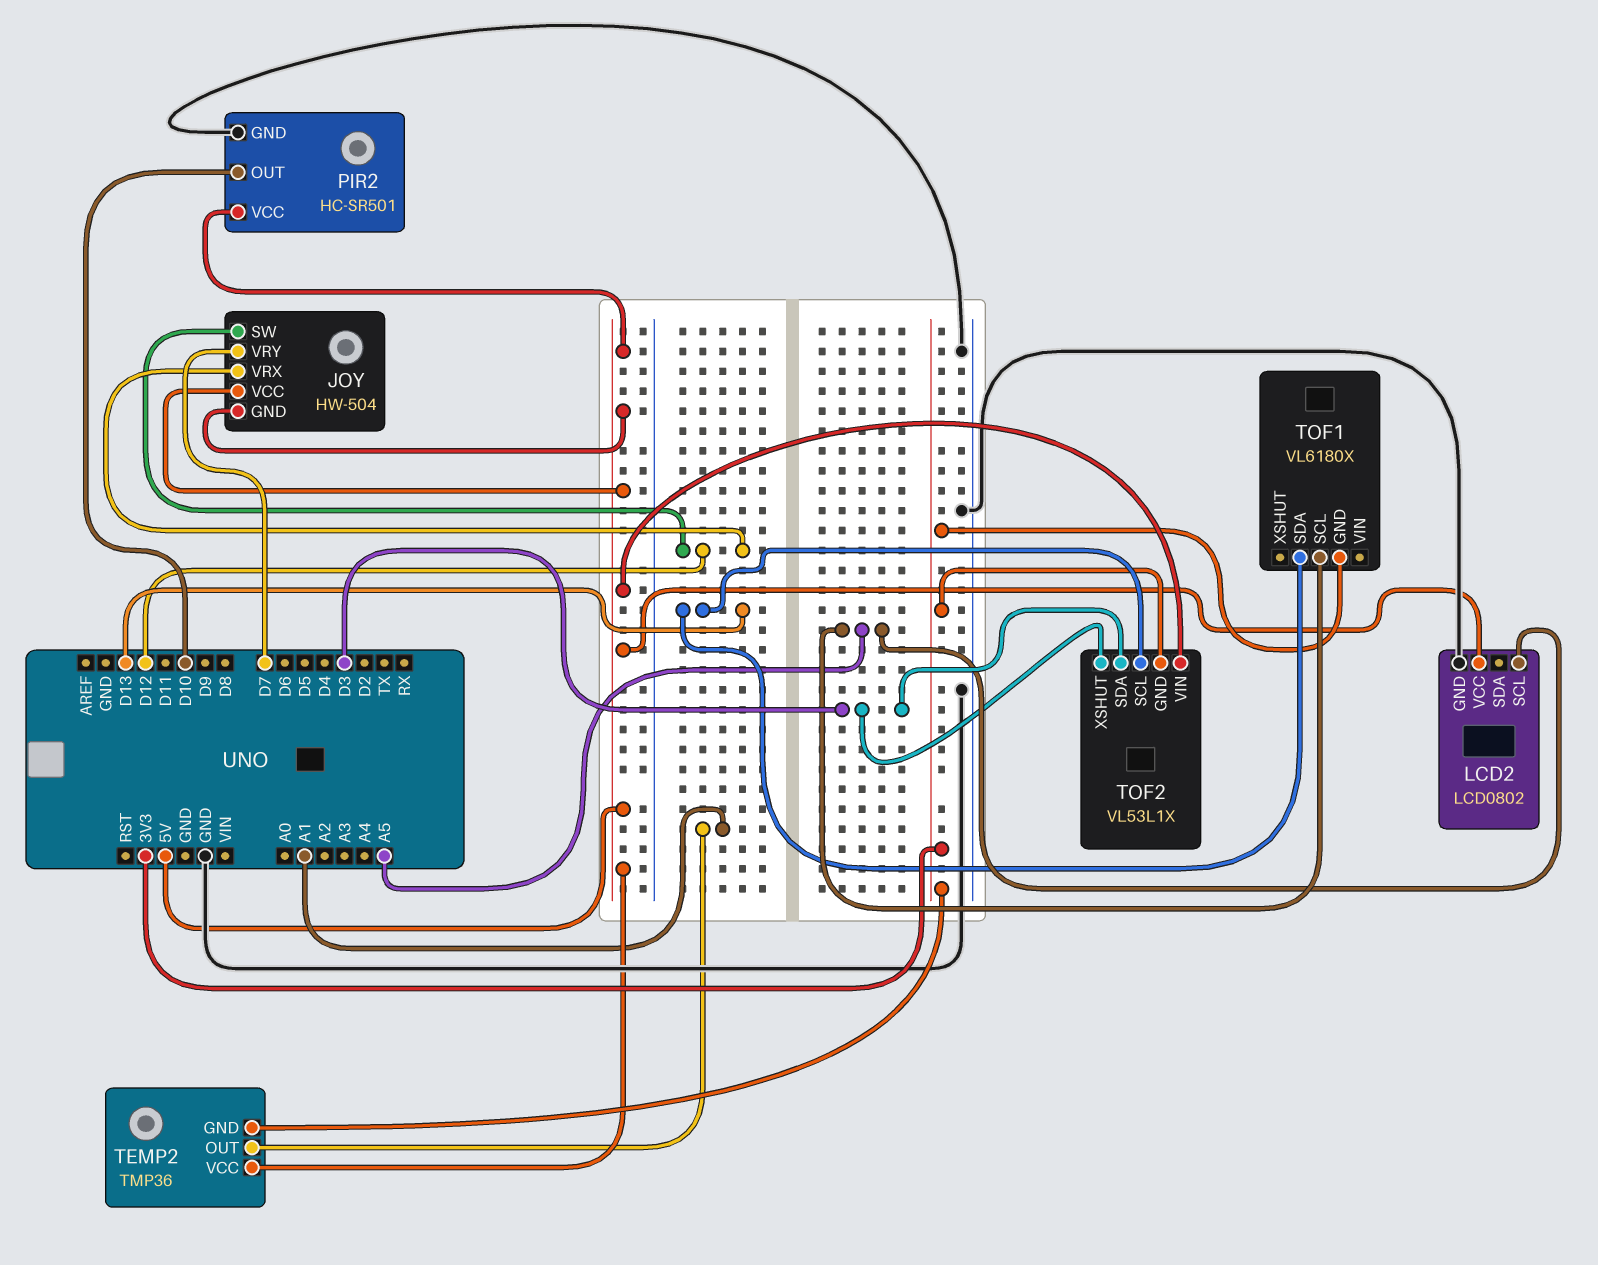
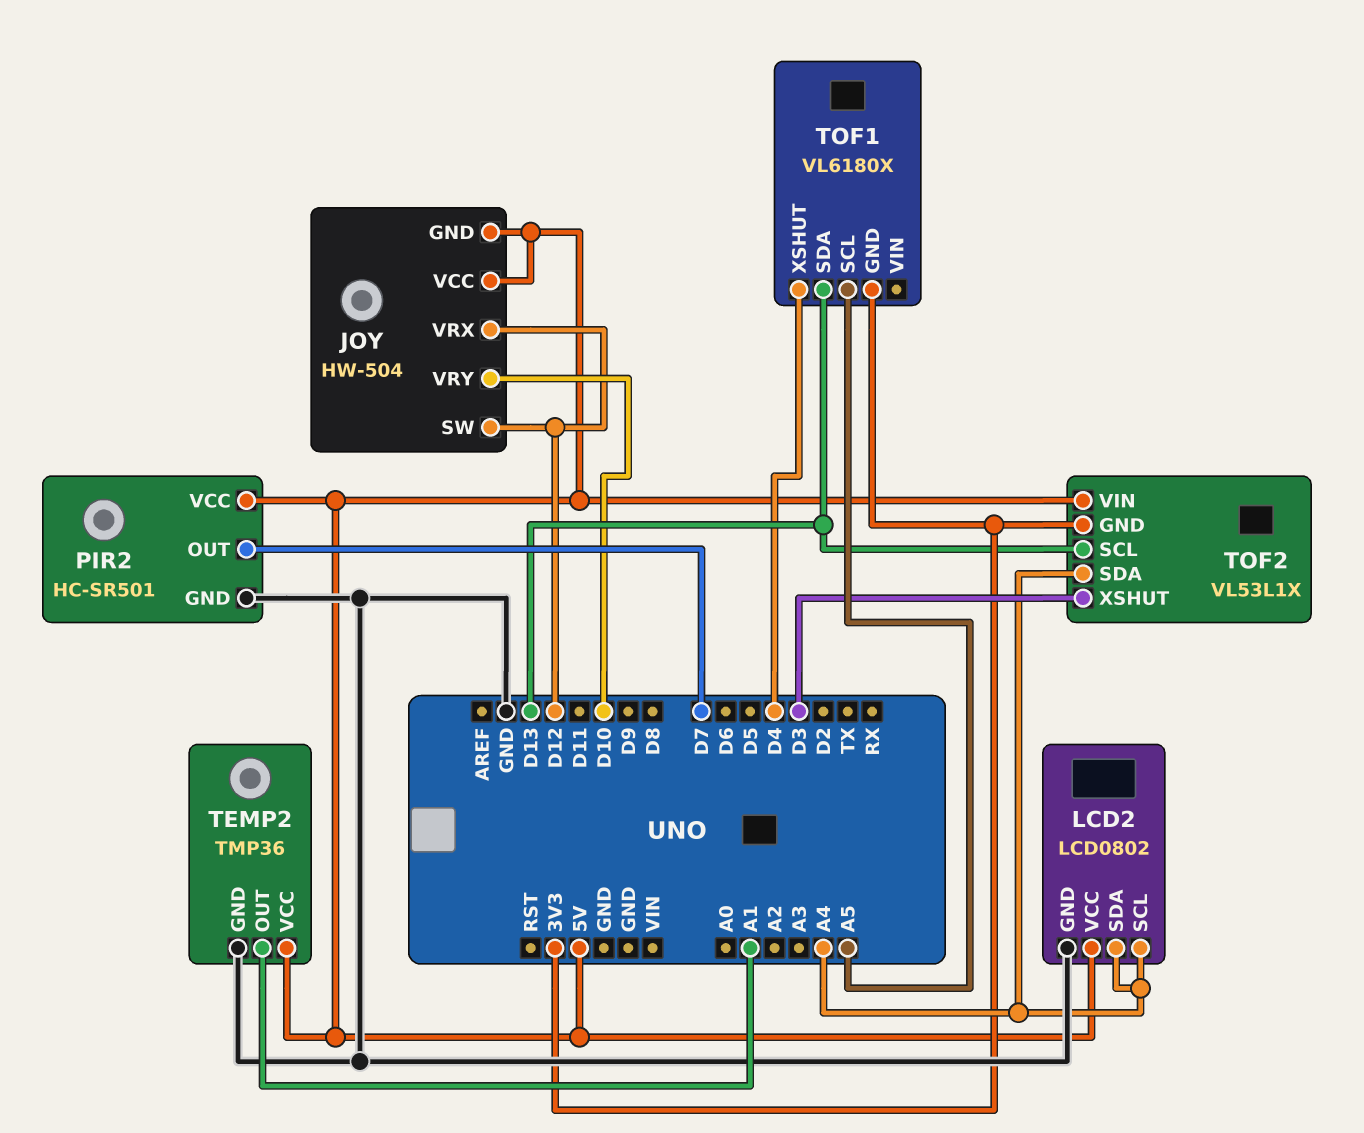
JOY pin VRY: D7 -> D10
LCD2 pin SCL: A5 -> A4
LCD2 pin SDA: none -> A4
PIR2 pin OUT: D10 -> D7
TEMP2 pin GND: 3V3 -> GND
TOF1 pin XSHUT: none -> D4
TOF2 pin SDA: D3 -> A4

